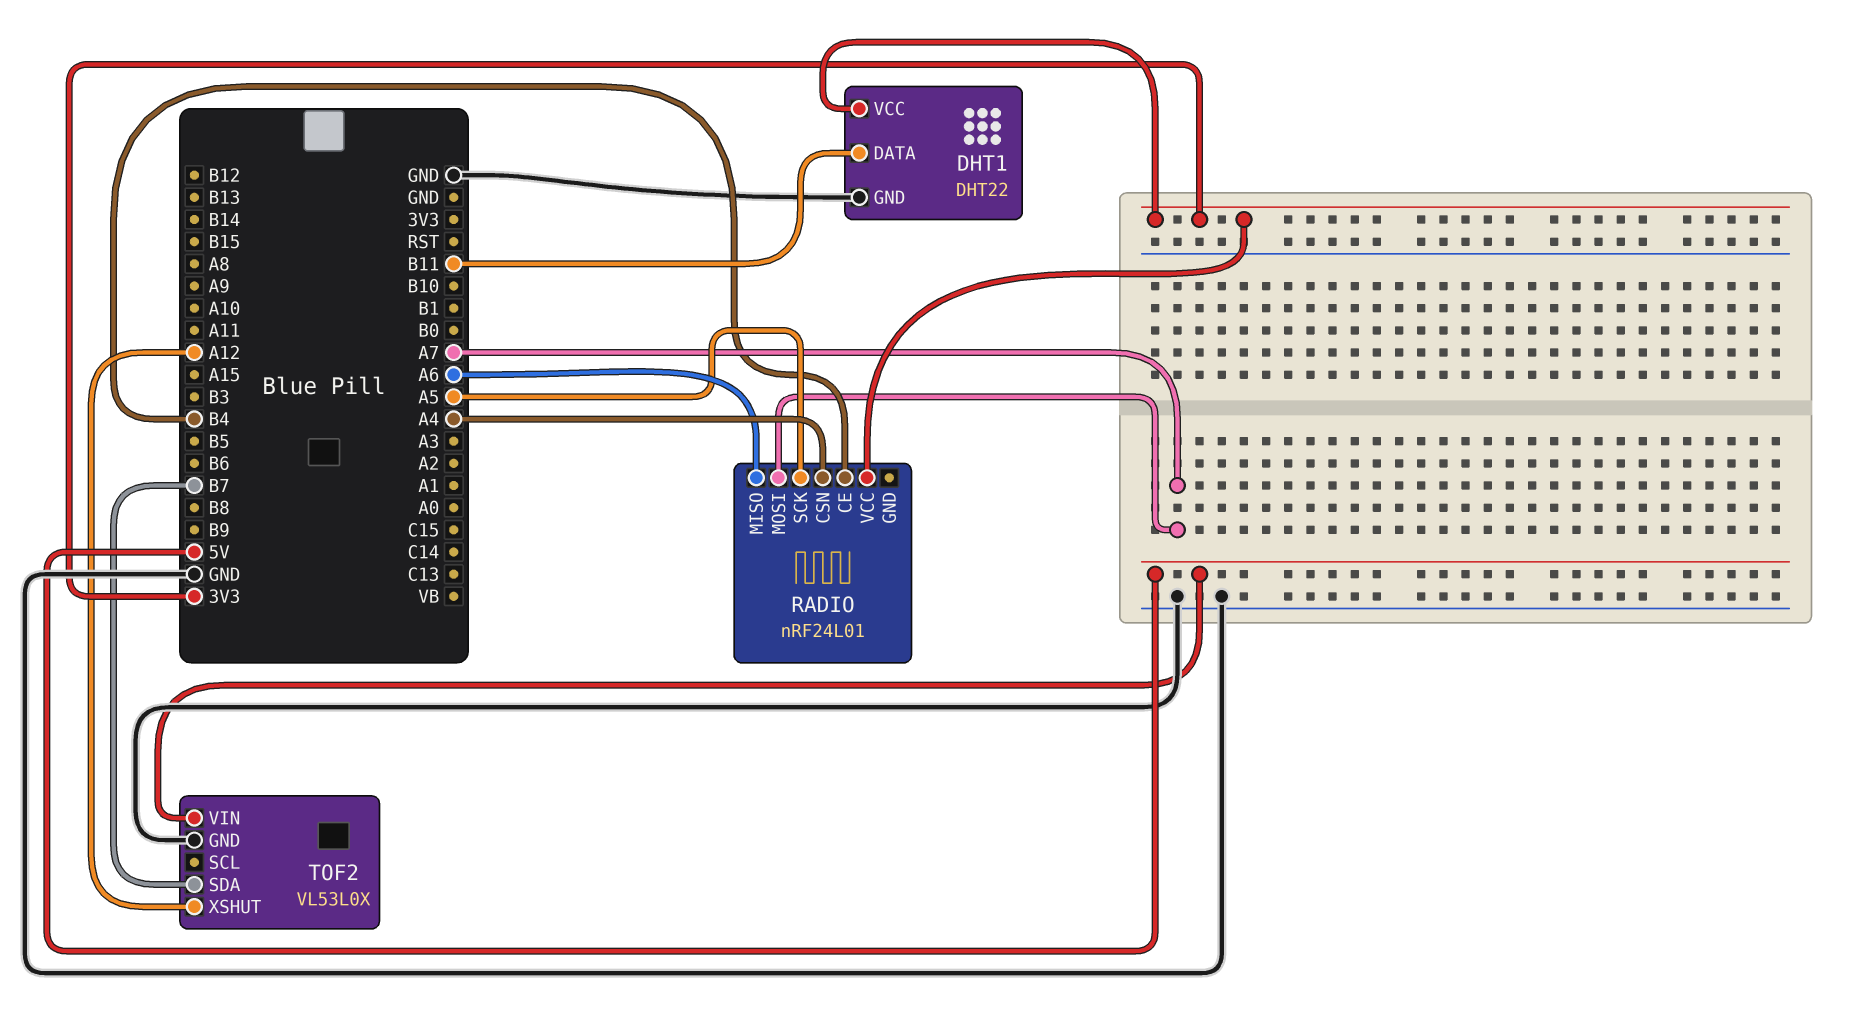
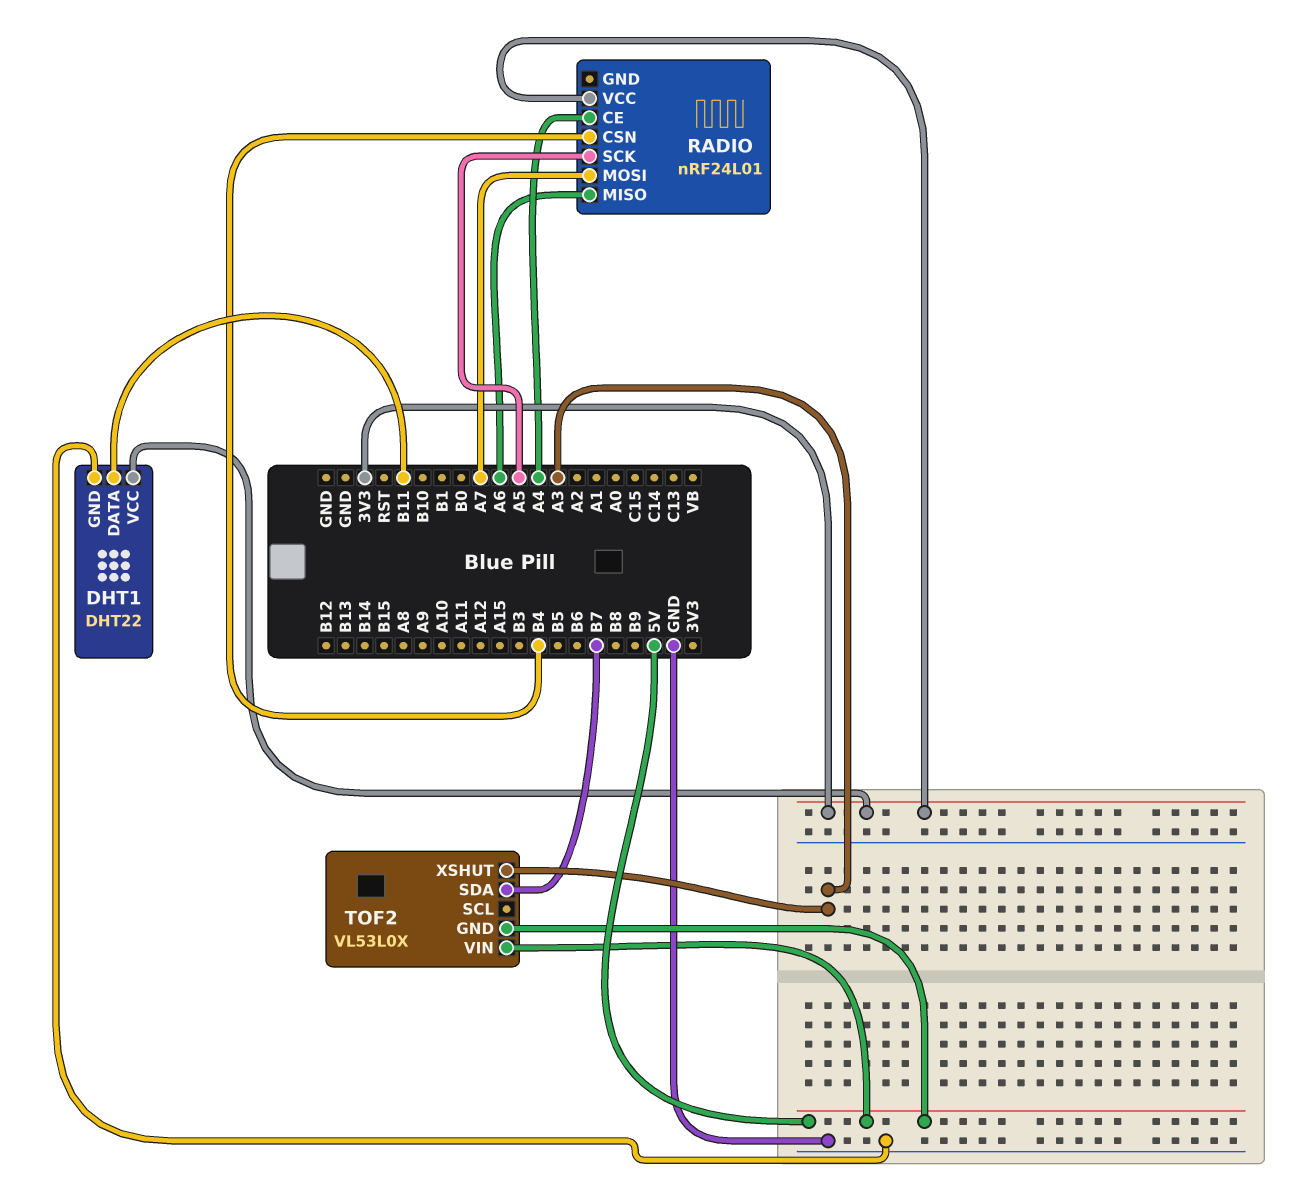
RADIO pin CE: B4 -> A4
RADIO pin CSN: A4 -> B4
TOF2 pin GND: GND -> 5V
TOF2 pin XSHUT: A12 -> A3

